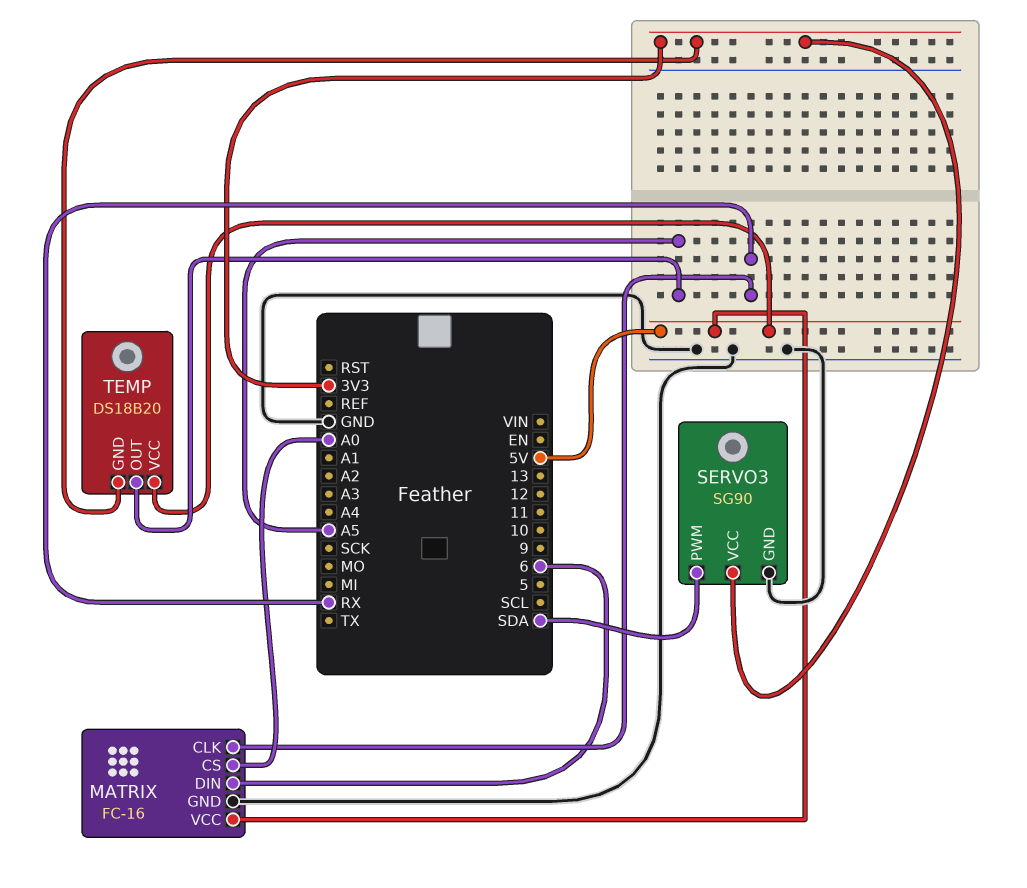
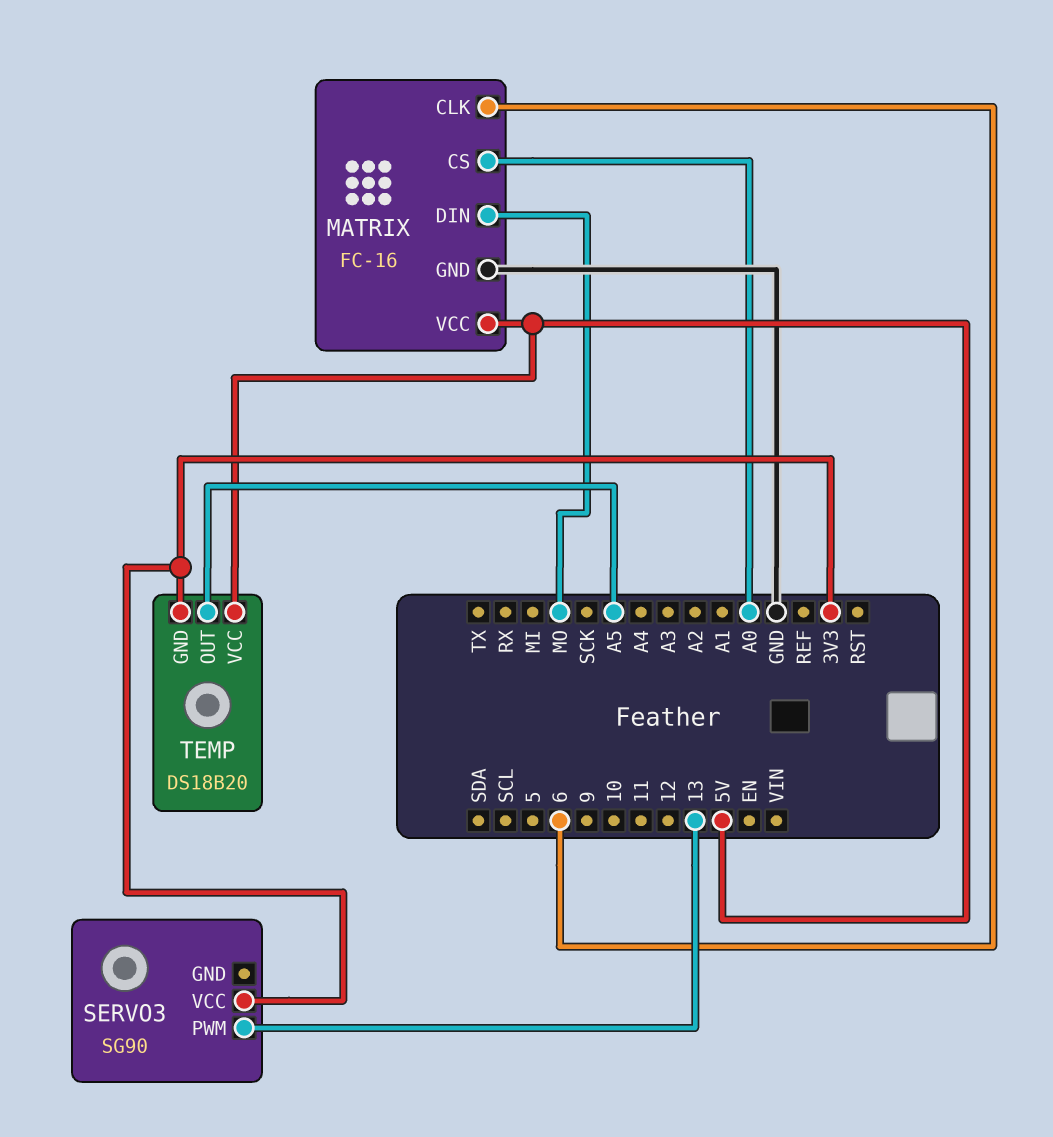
MATRIX pin CLK: RX -> 6
MATRIX pin DIN: 6 -> MO
SERVO3 pin GND: GND -> none
SERVO3 pin PWM: SDA -> 13

